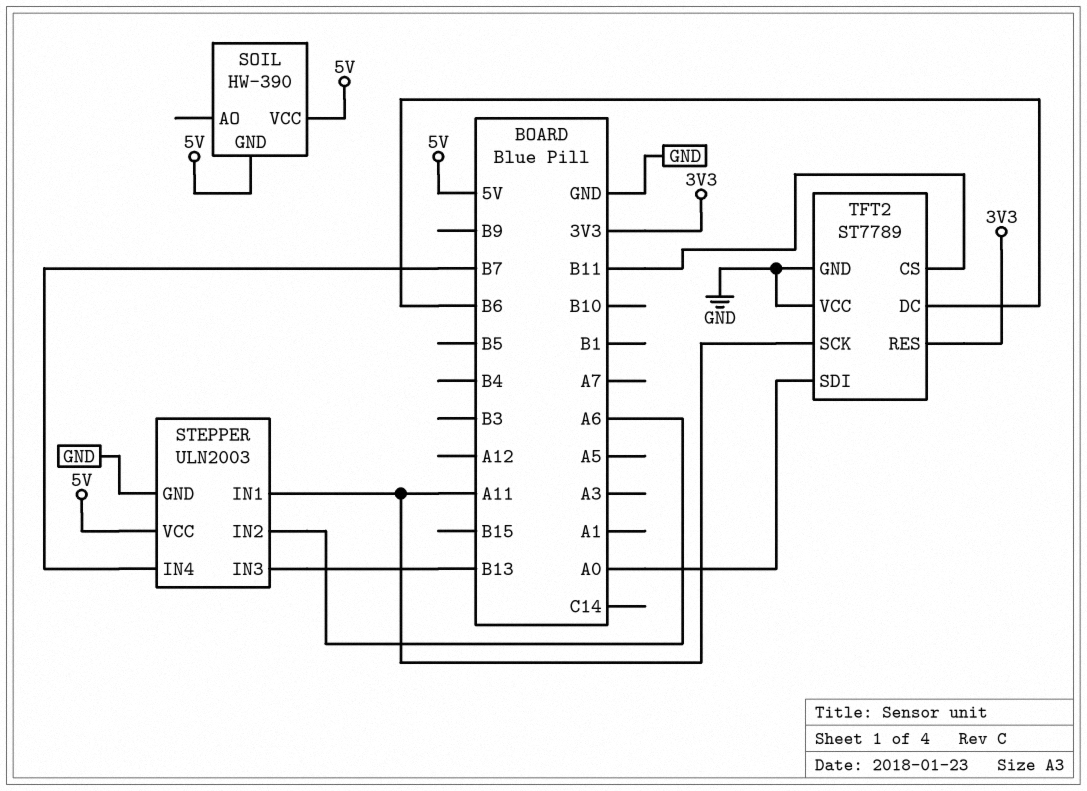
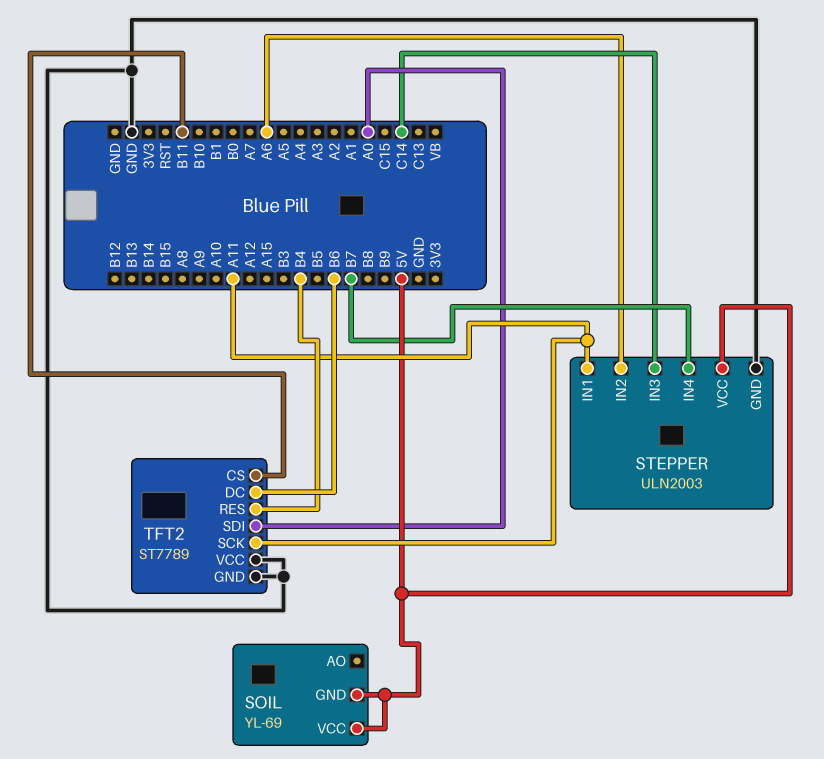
SOIL: HW-390 -> YL-69
STEPPER pin IN3: B13 -> C14
TFT2 pin RES: 3V3 -> B4

